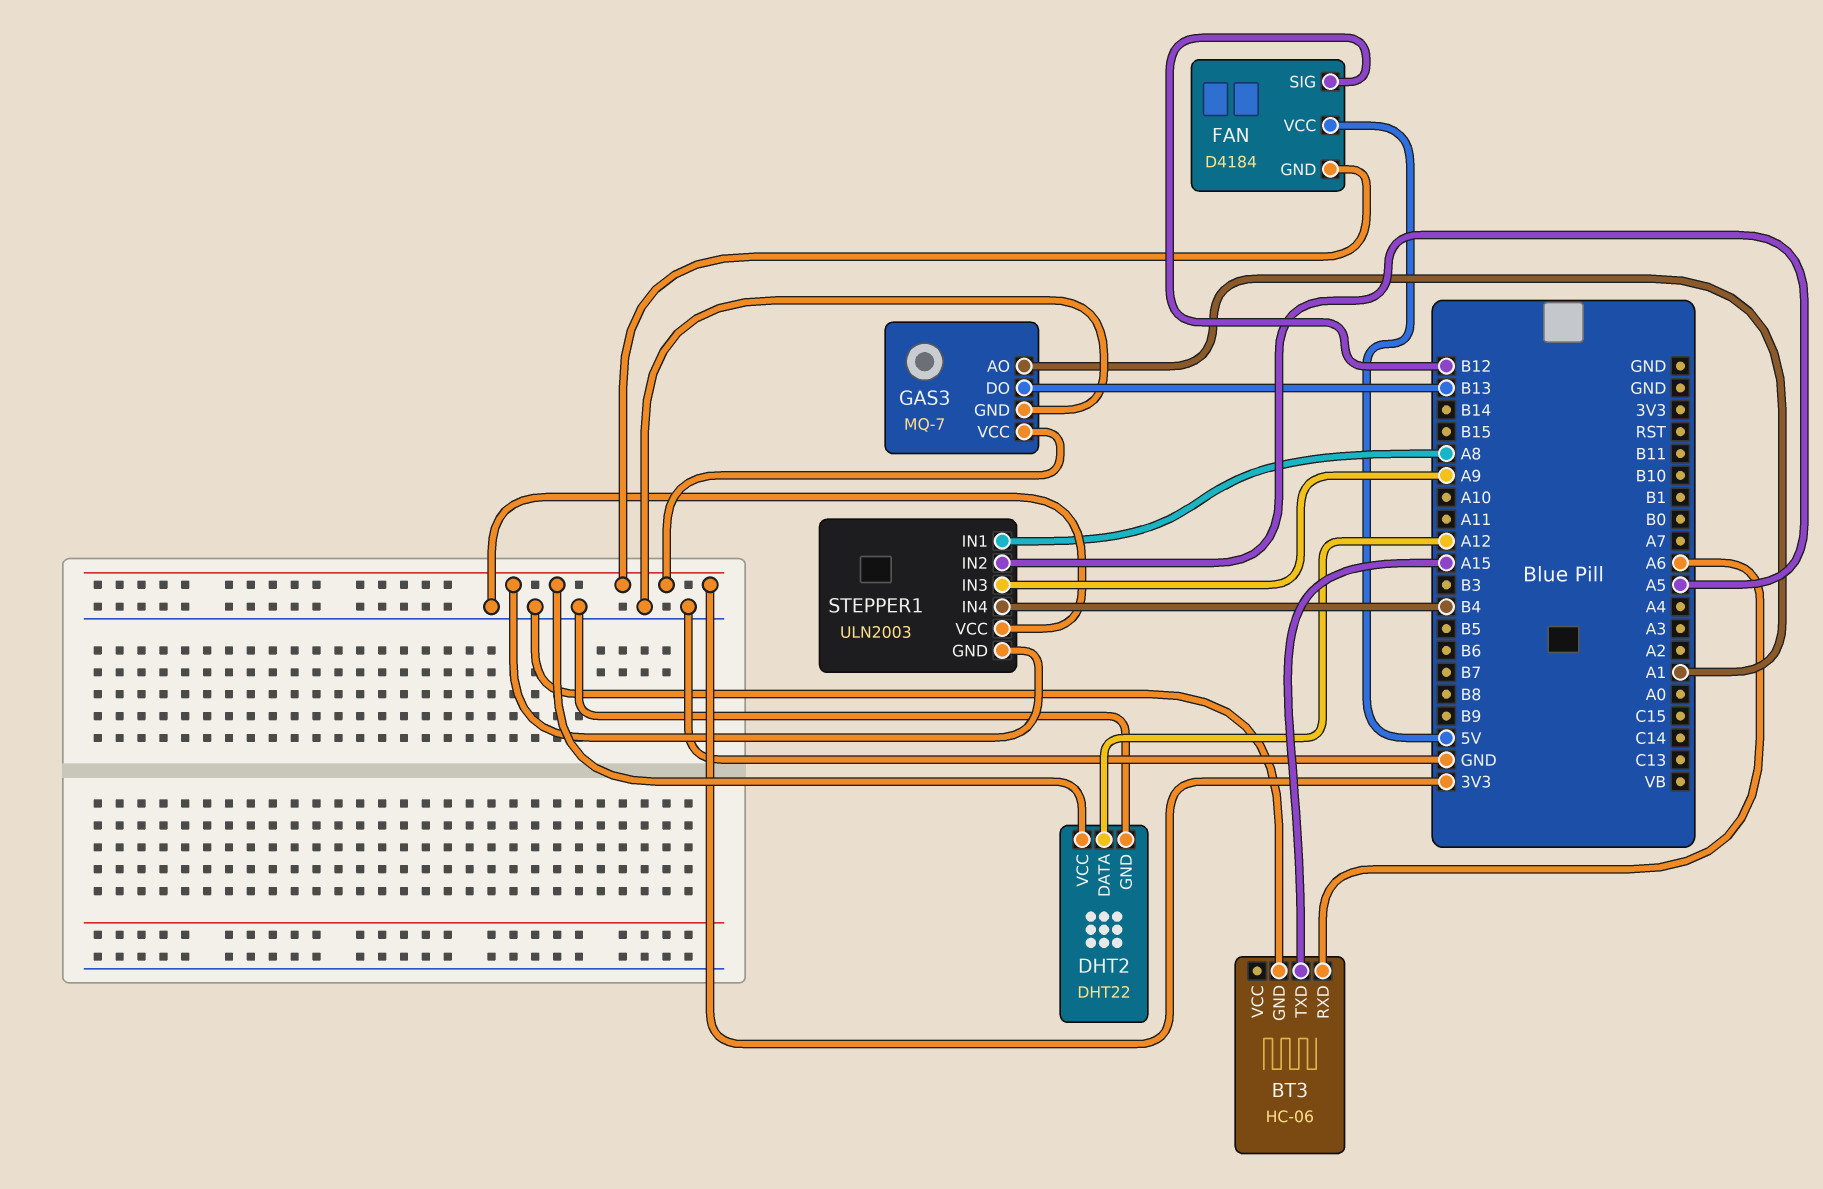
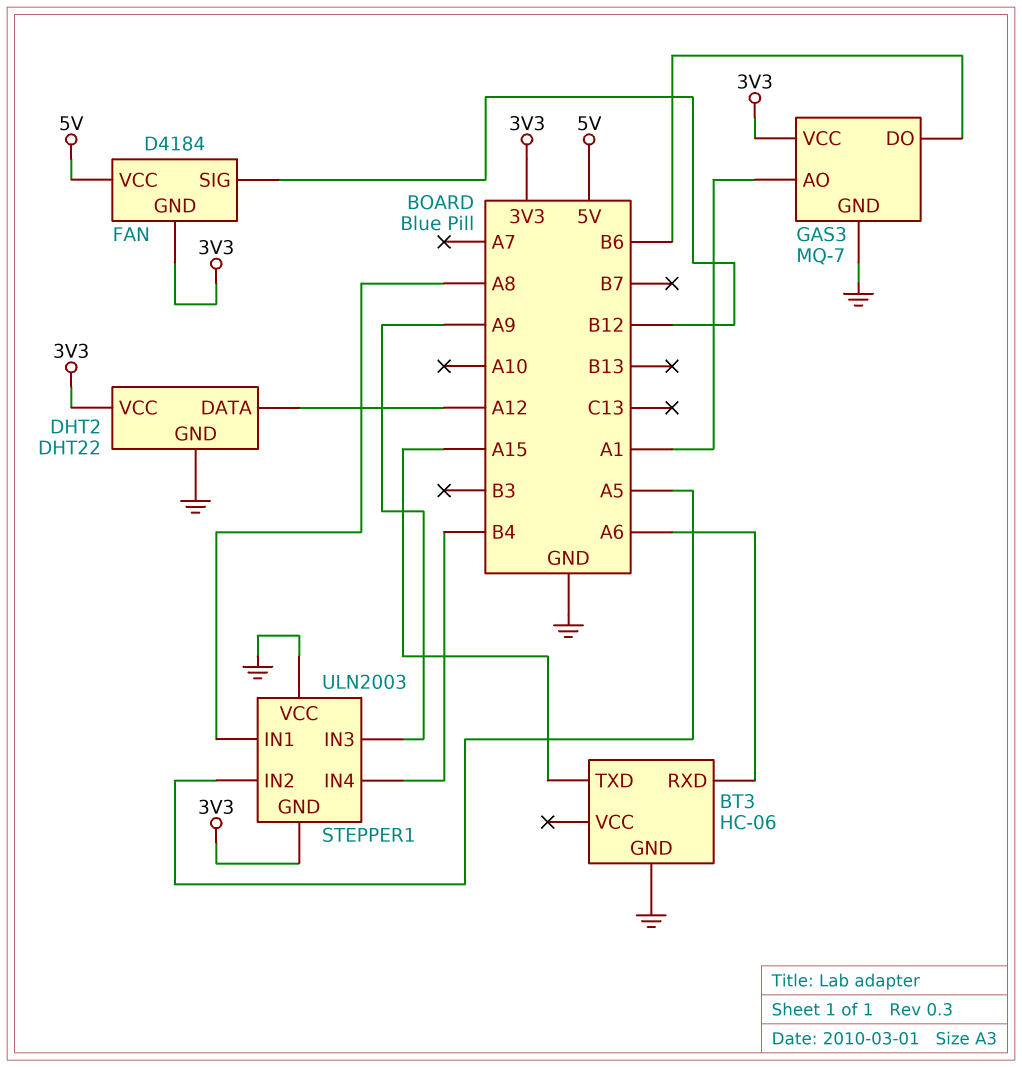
GAS3 pin DO: B13 -> B6

